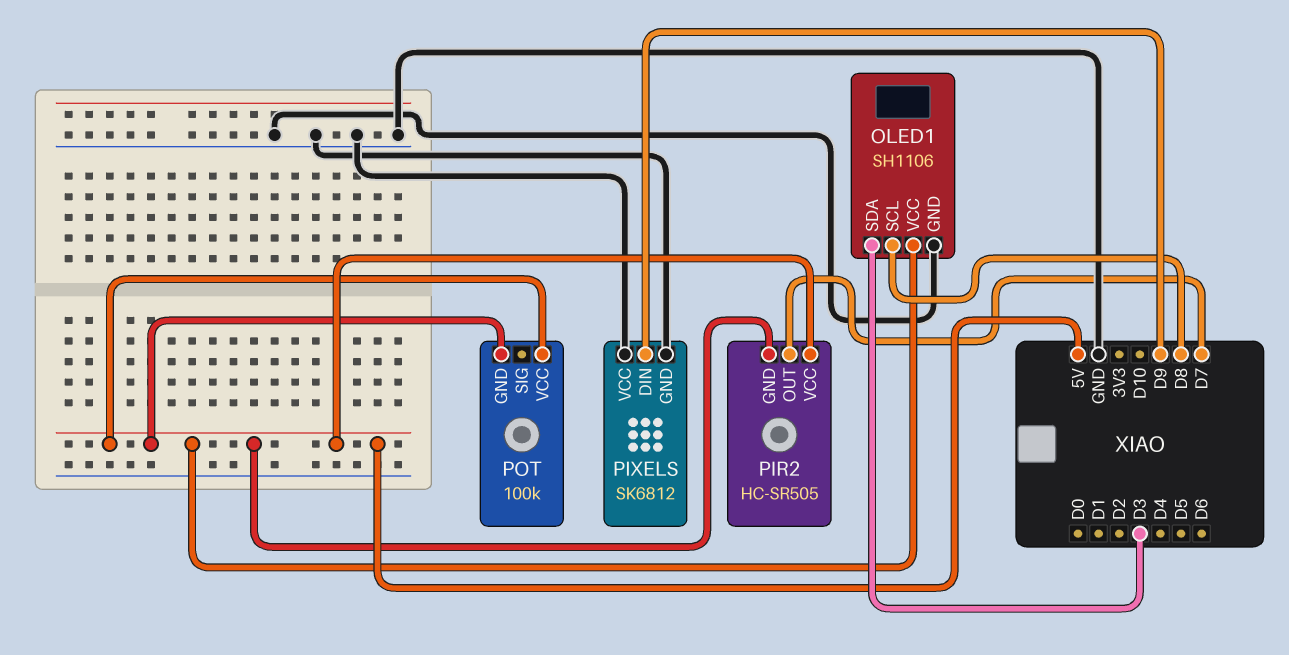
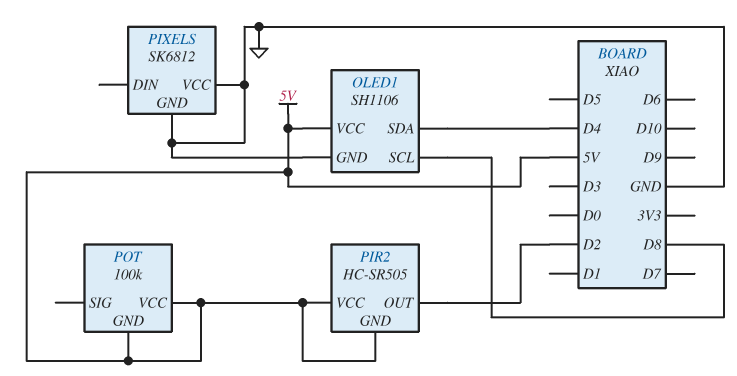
OLED1 pin SDA: D3 -> D4
PIR2 pin OUT: D7 -> D2
PIXELS pin DIN: D9 -> none

